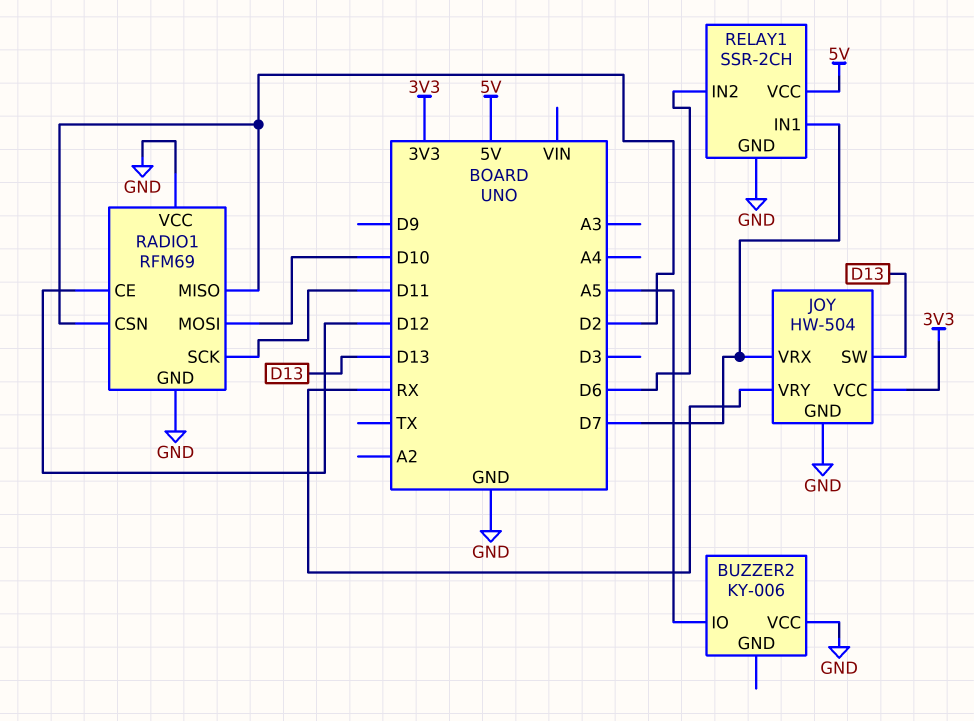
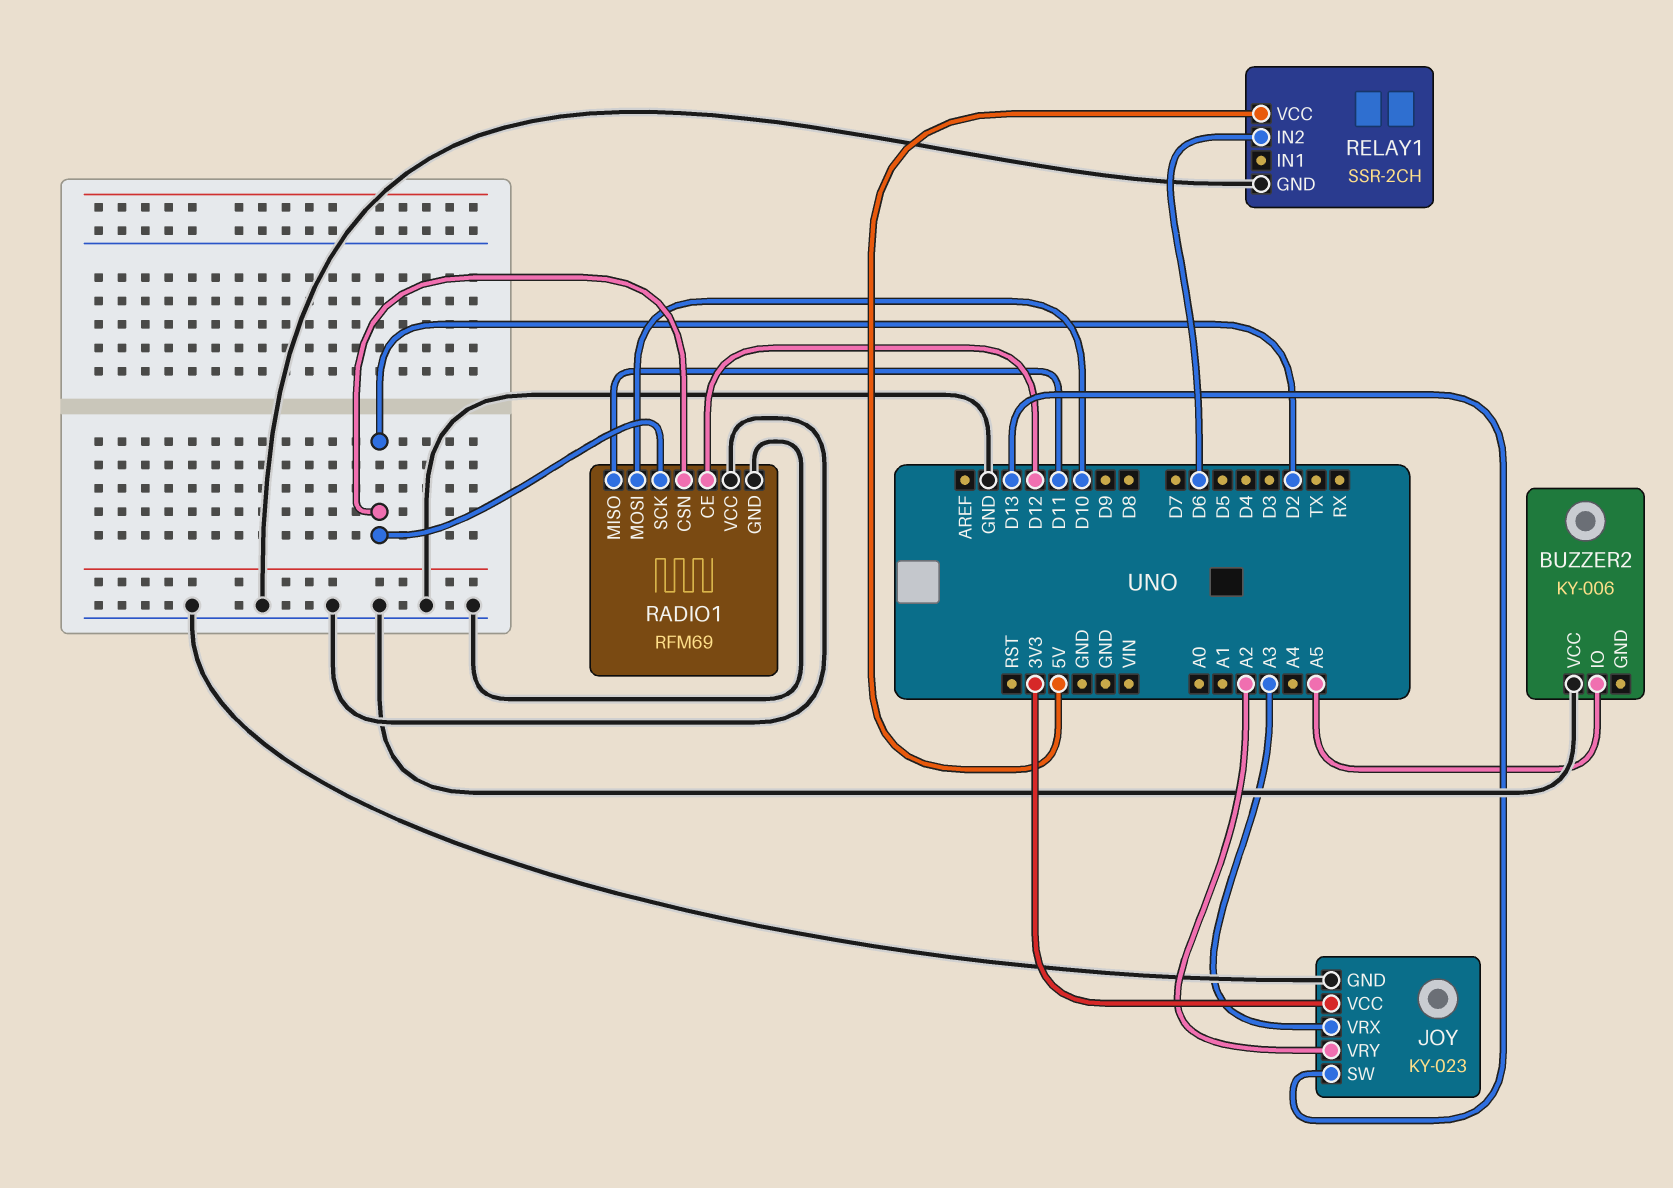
JOY: HW-504 -> KY-023
JOY pin VRX: D7 -> A3
JOY pin VRY: RX -> A2
RADIO1 pin MISO: D2 -> D11
RADIO1 pin SCK: D11 -> D2
RELAY1 pin IN1: D7 -> none

